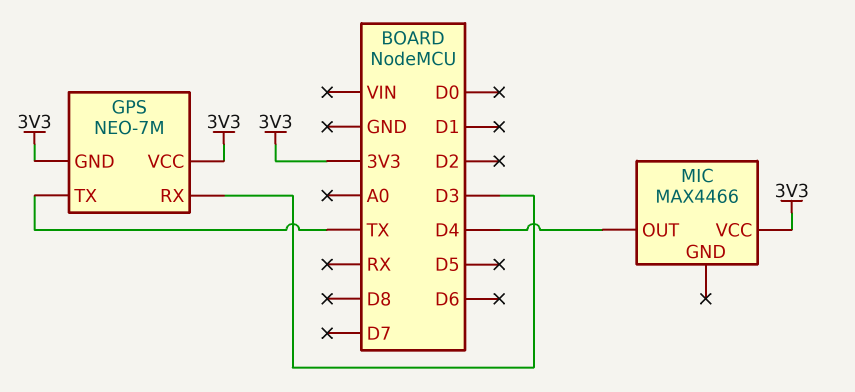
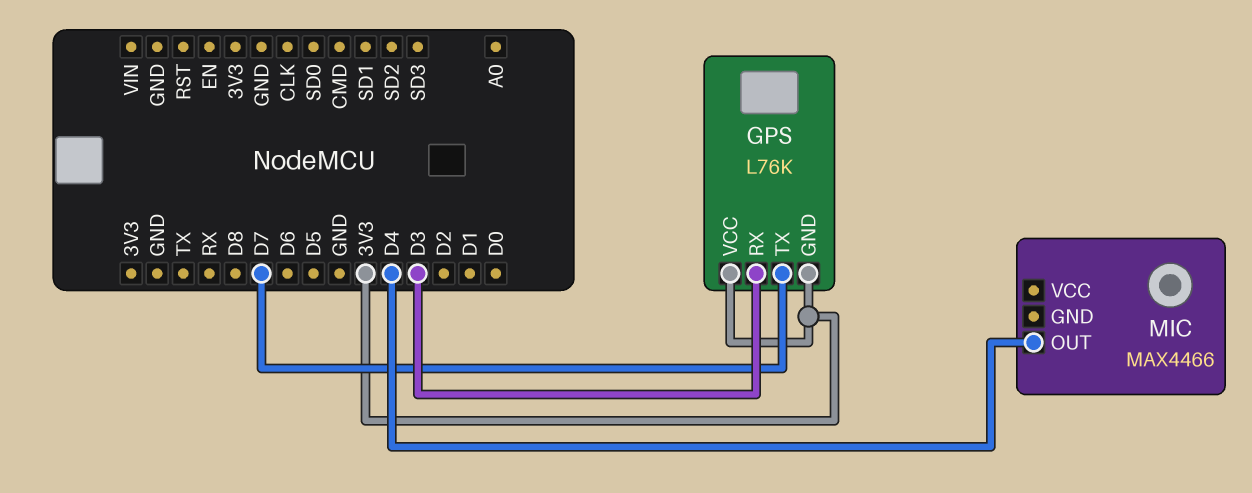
GPS: NEO-7M -> L76K
GPS pin TX: TX -> D7
MIC pin VCC: 3V3 -> none

